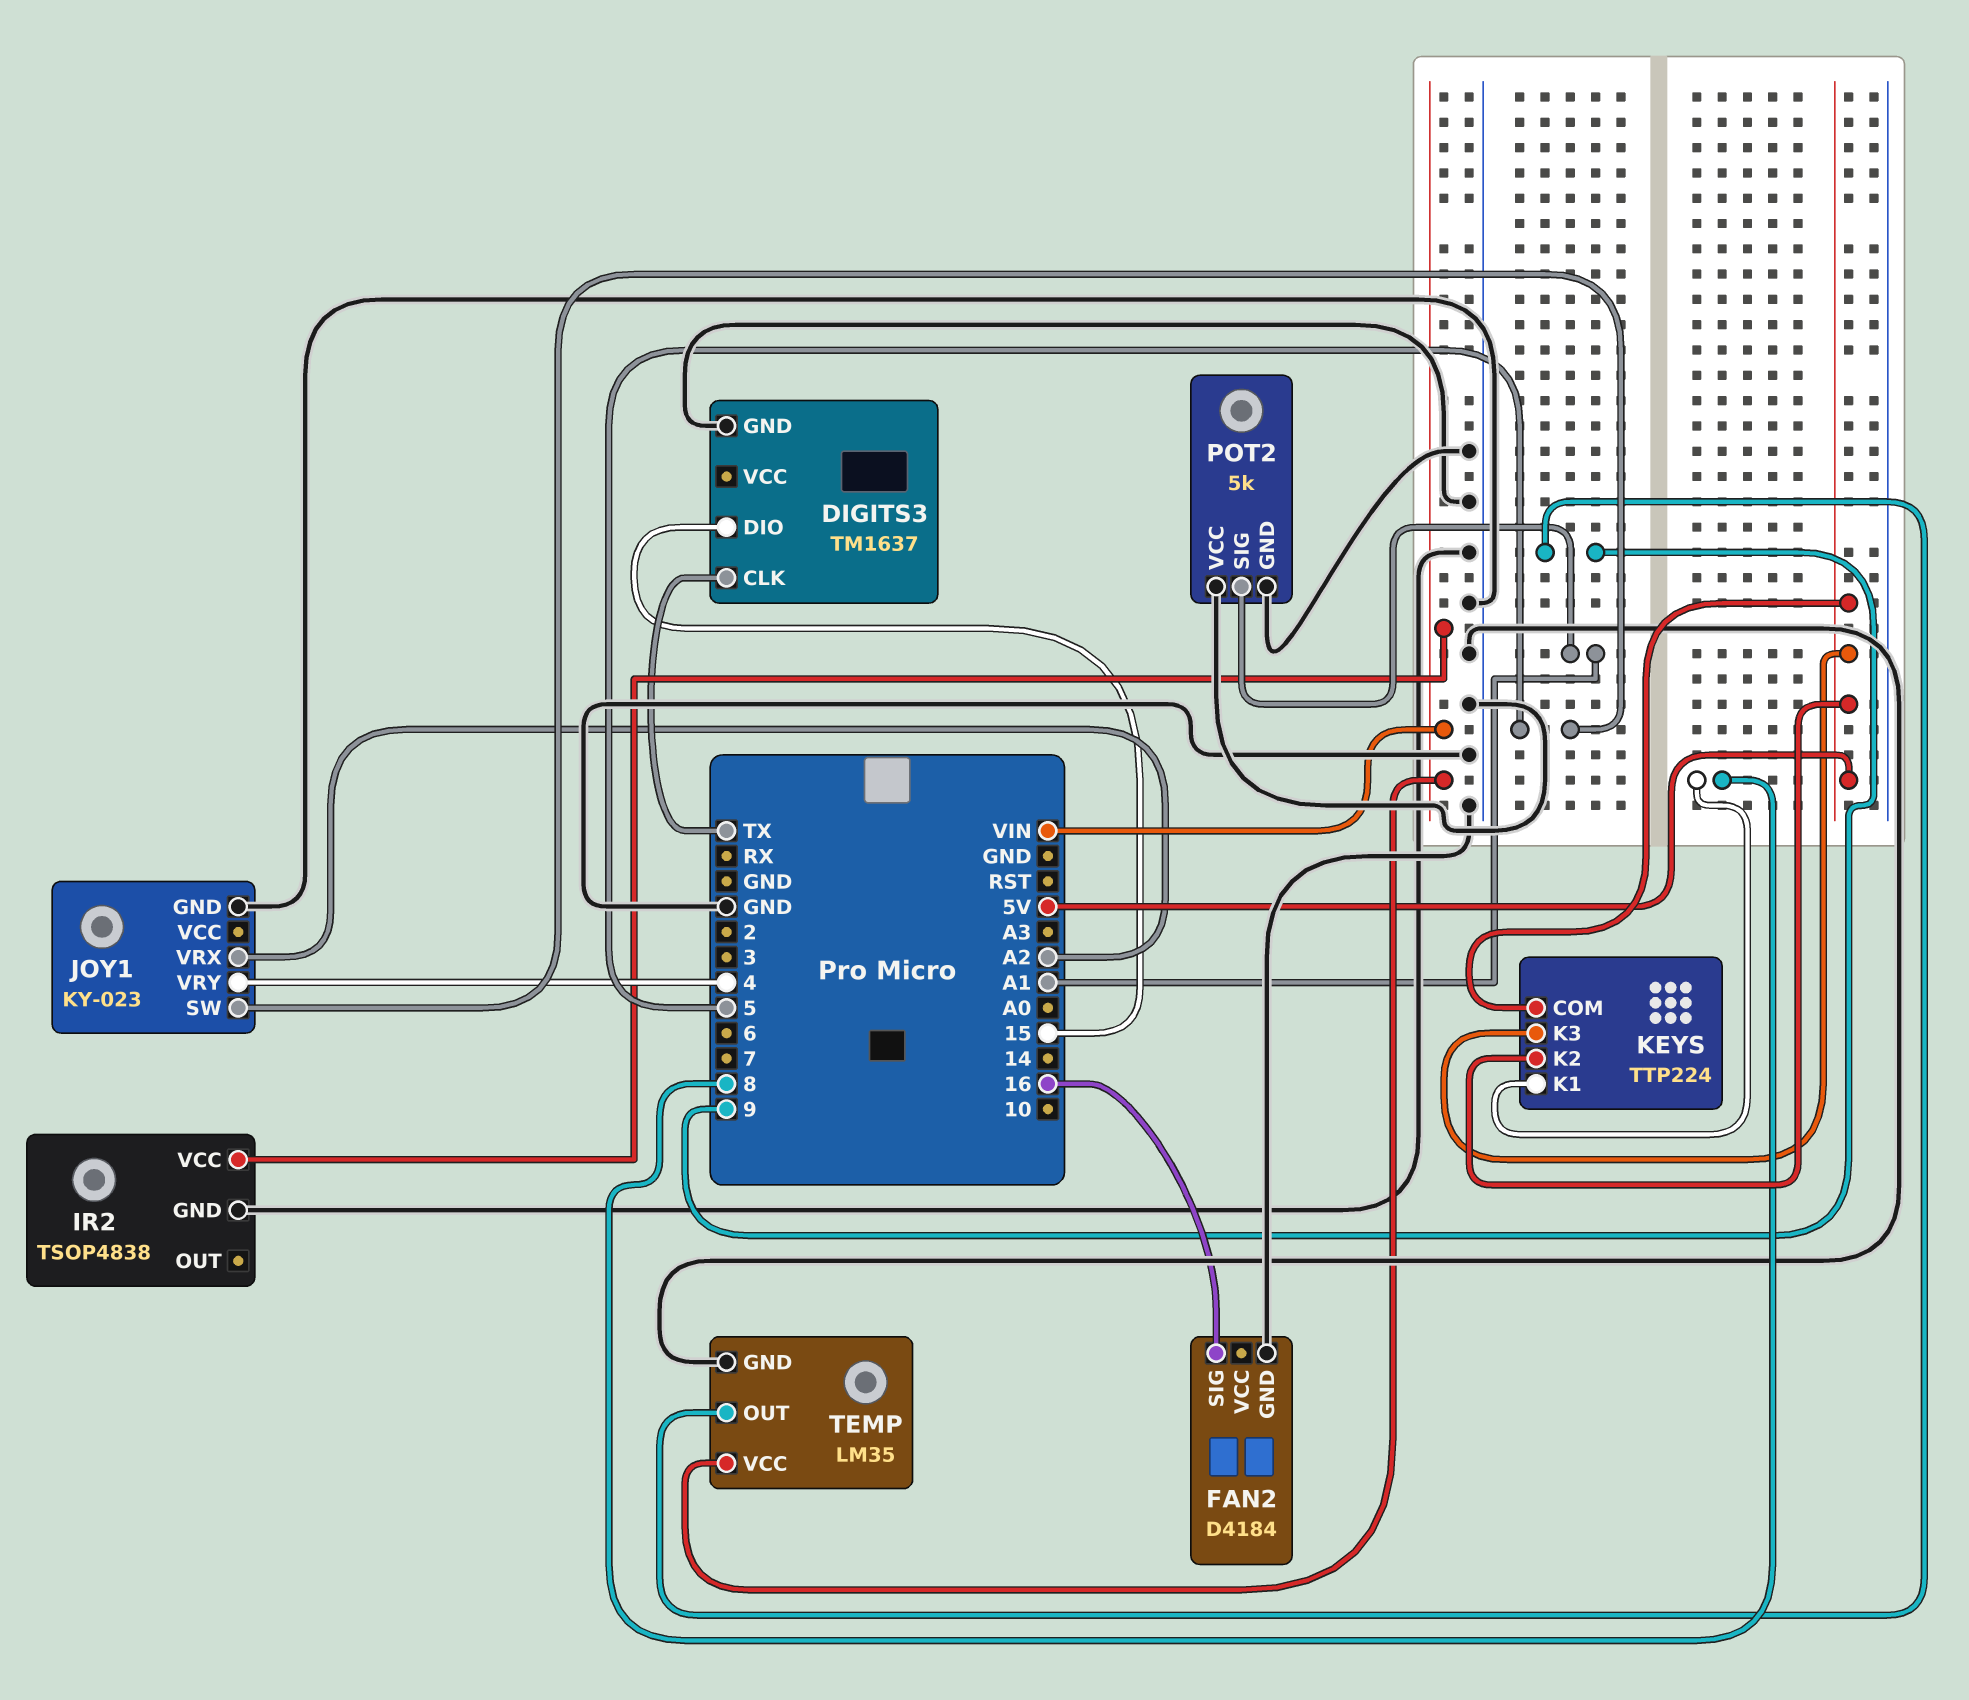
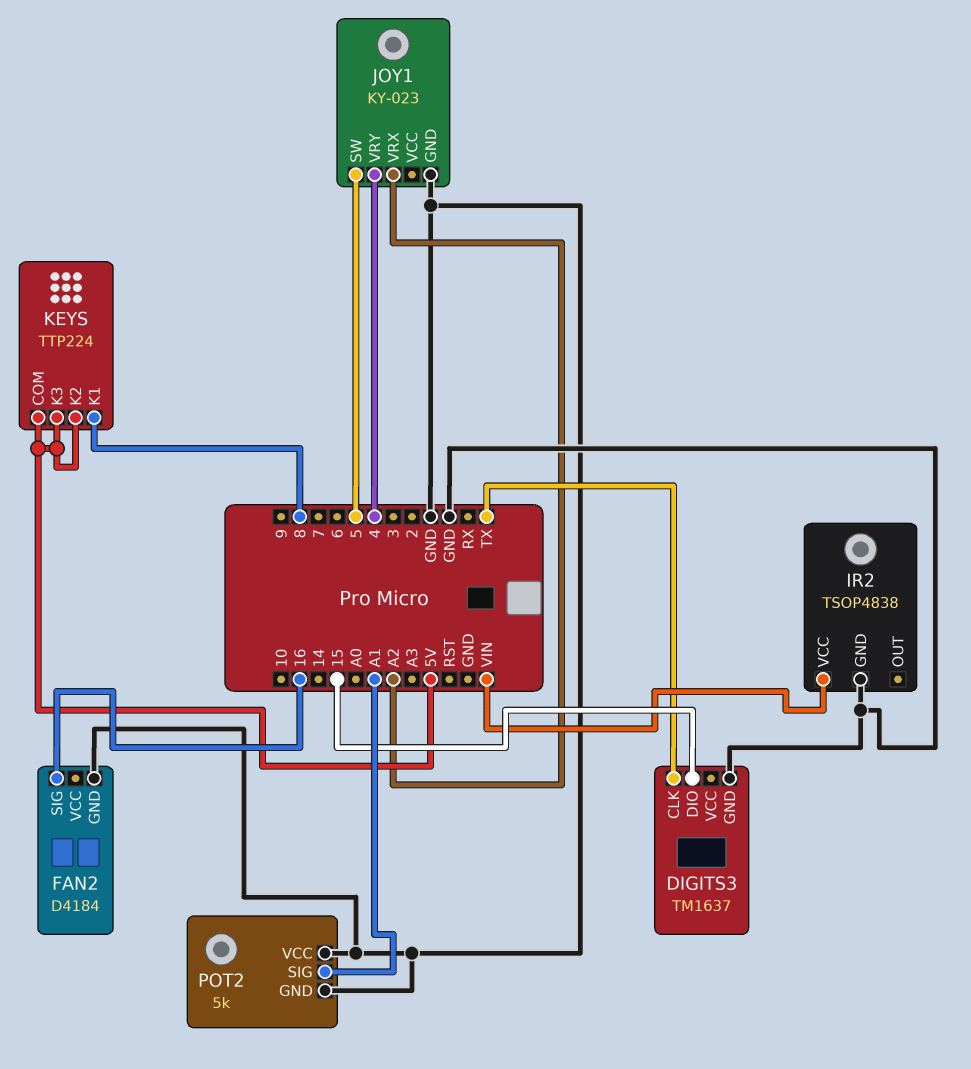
TEMP: LM35 -> none
TEMP pin GND: GND -> none
TEMP pin OUT: 9 -> none
TEMP pin VCC: VIN -> none

